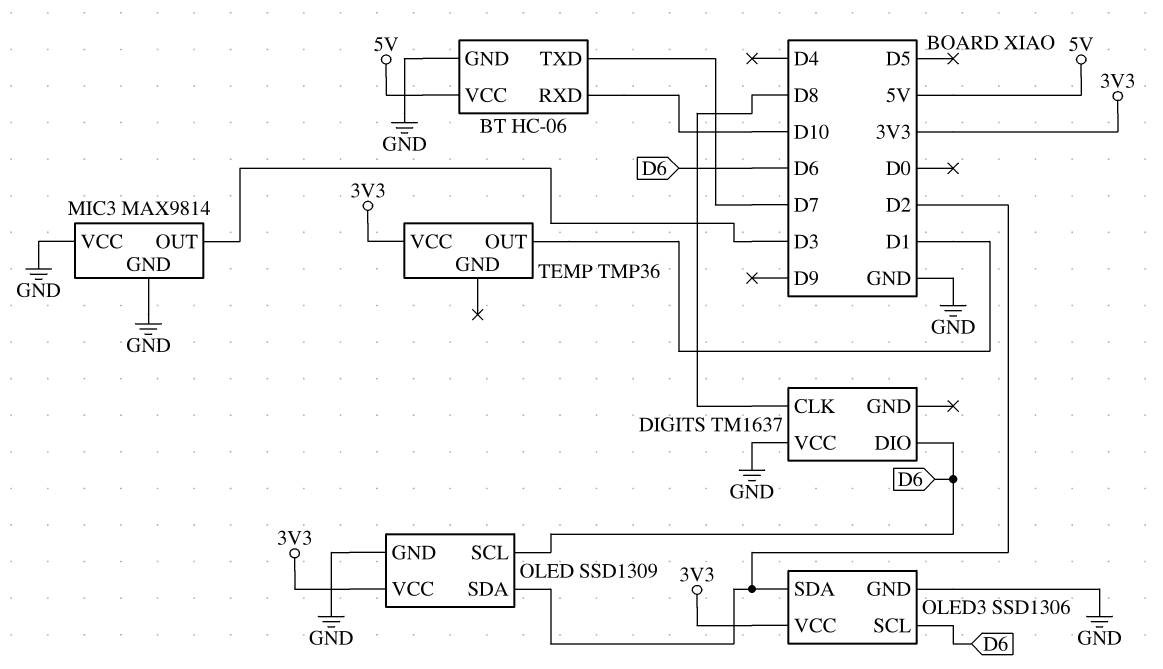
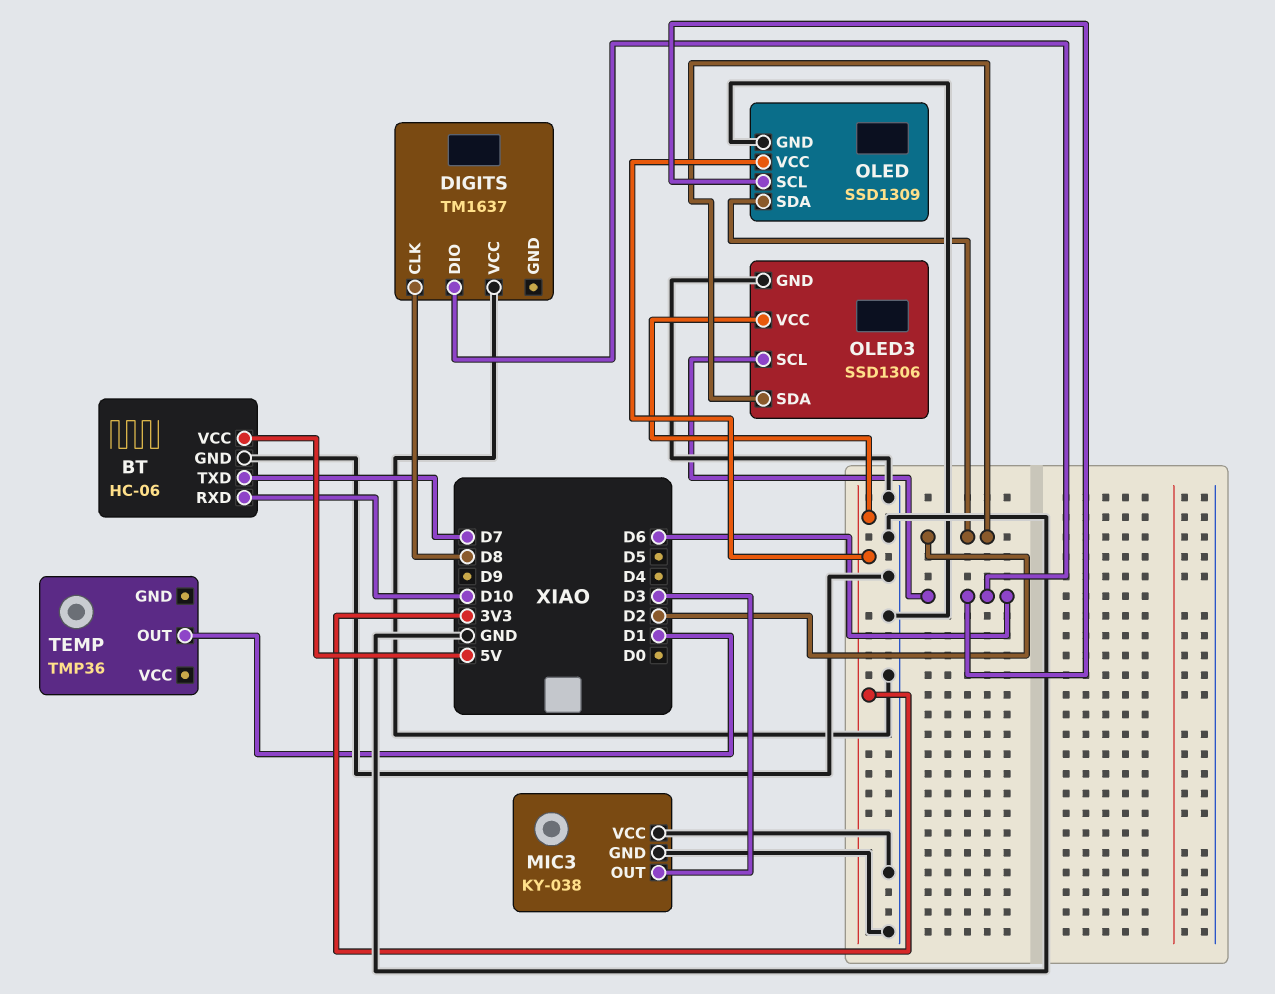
MIC3: MAX9814 -> KY-038
TEMP pin VCC: 3V3 -> none

